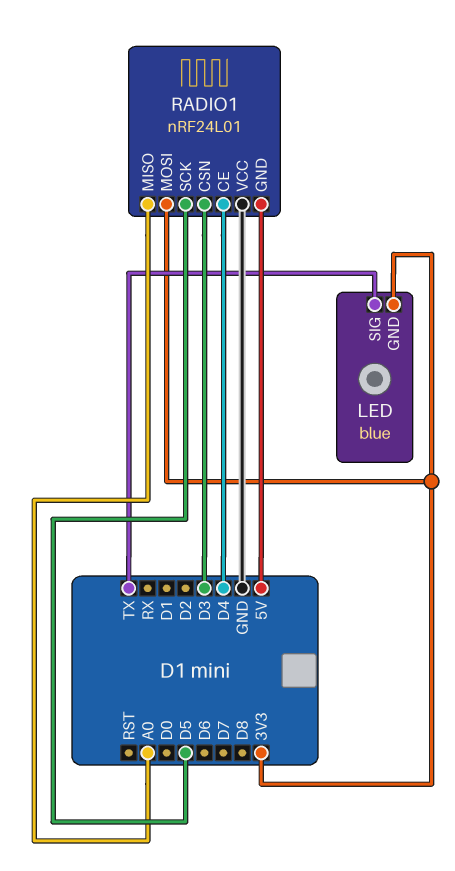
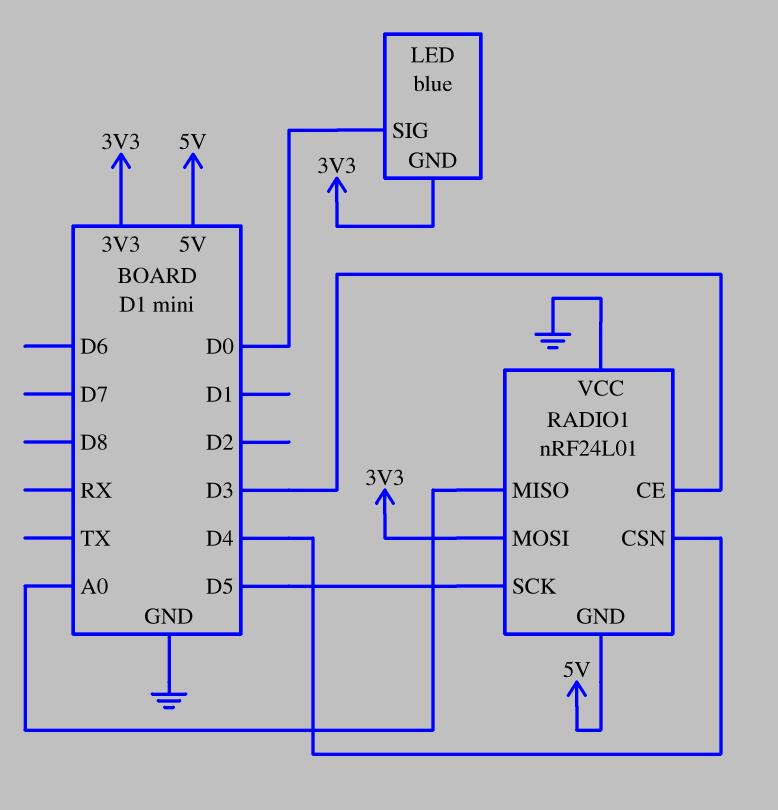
LED pin SIG: TX -> D0
RADIO1 pin CE: D4 -> D3
RADIO1 pin CSN: D3 -> D4

